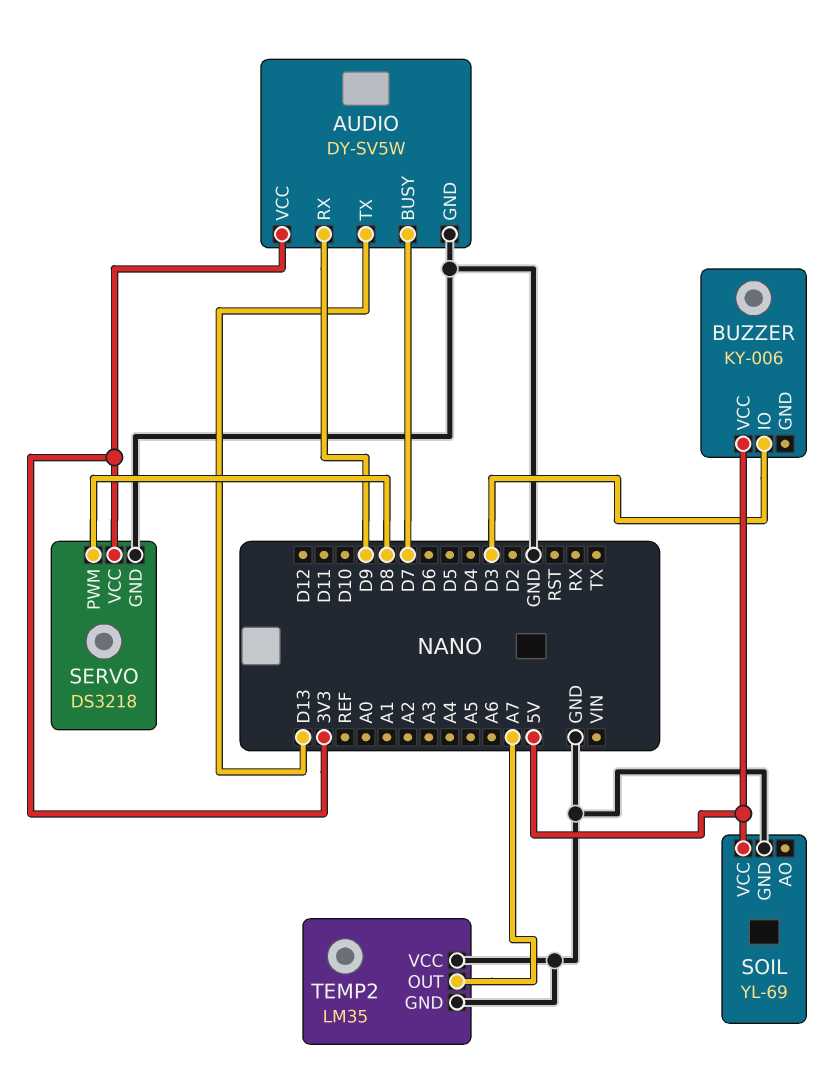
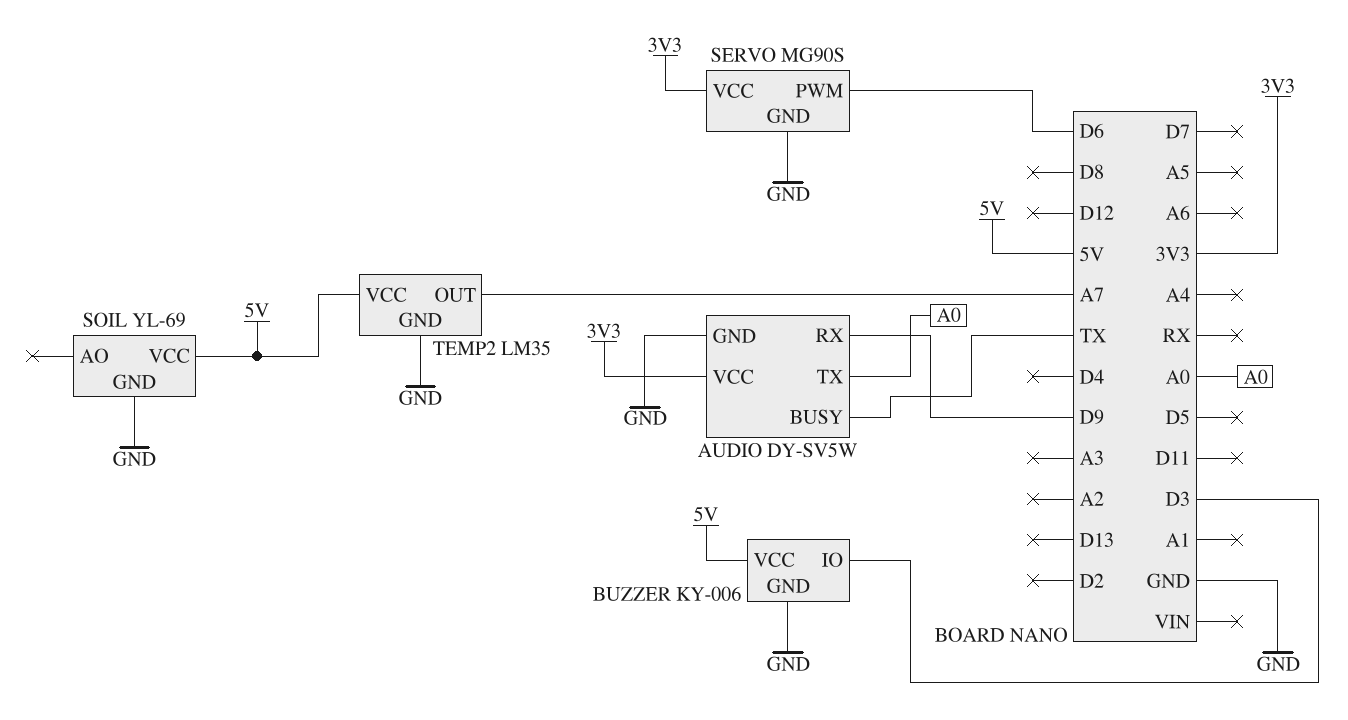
AUDIO pin BUSY: D7 -> TX
AUDIO pin TX: D13 -> A0
BUZZER pin GND: none -> GND
SERVO: DS3218 -> MG90S
SERVO pin PWM: D8 -> D6
TEMP2 pin VCC: GND -> 5V

